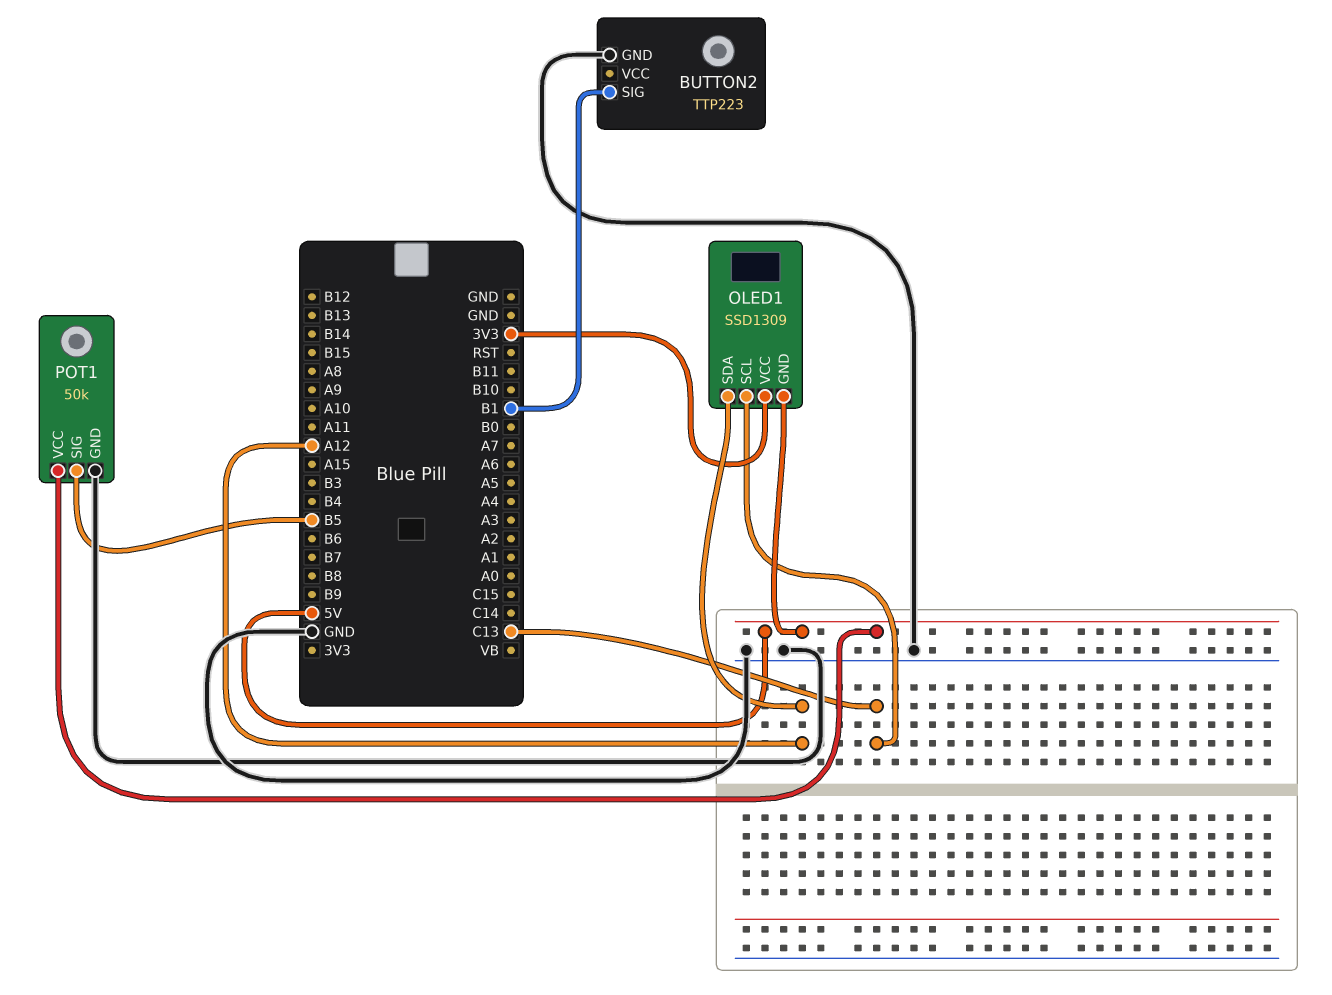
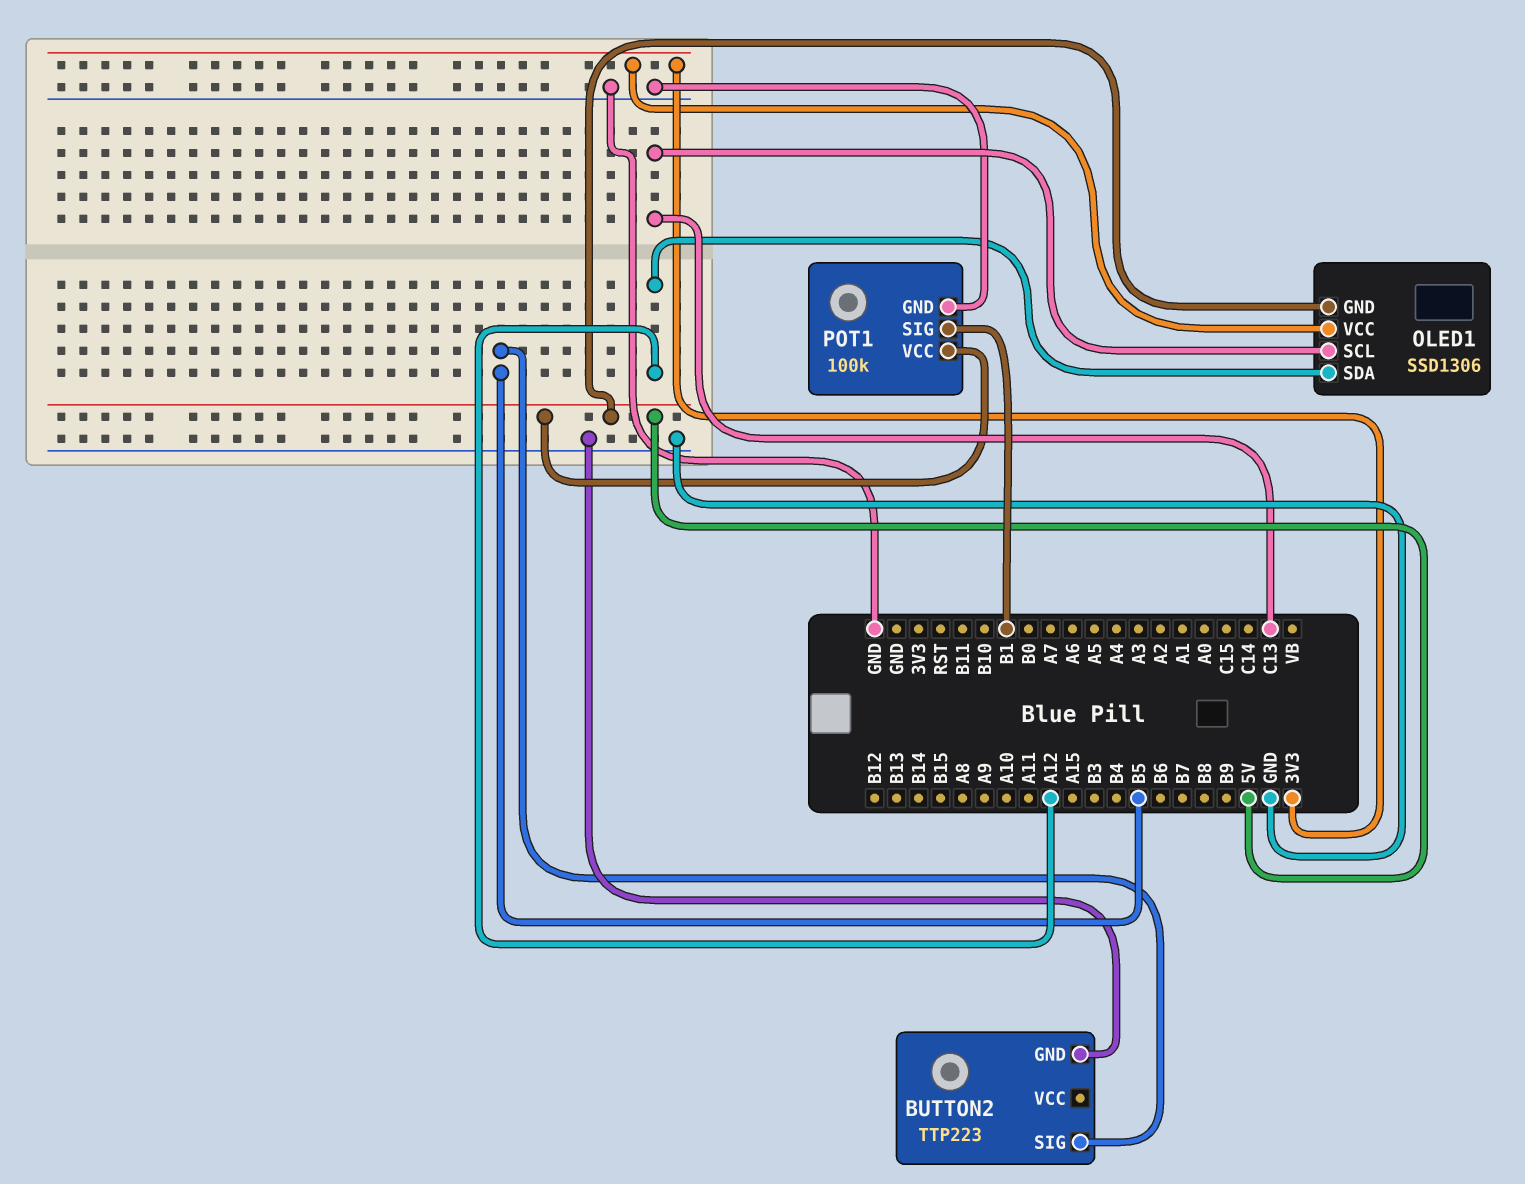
BUTTON2 pin SIG: B1 -> B5
OLED1: SSD1309 -> SSD1306
POT1: 50k -> 100k
POT1 pin SIG: B5 -> B1

